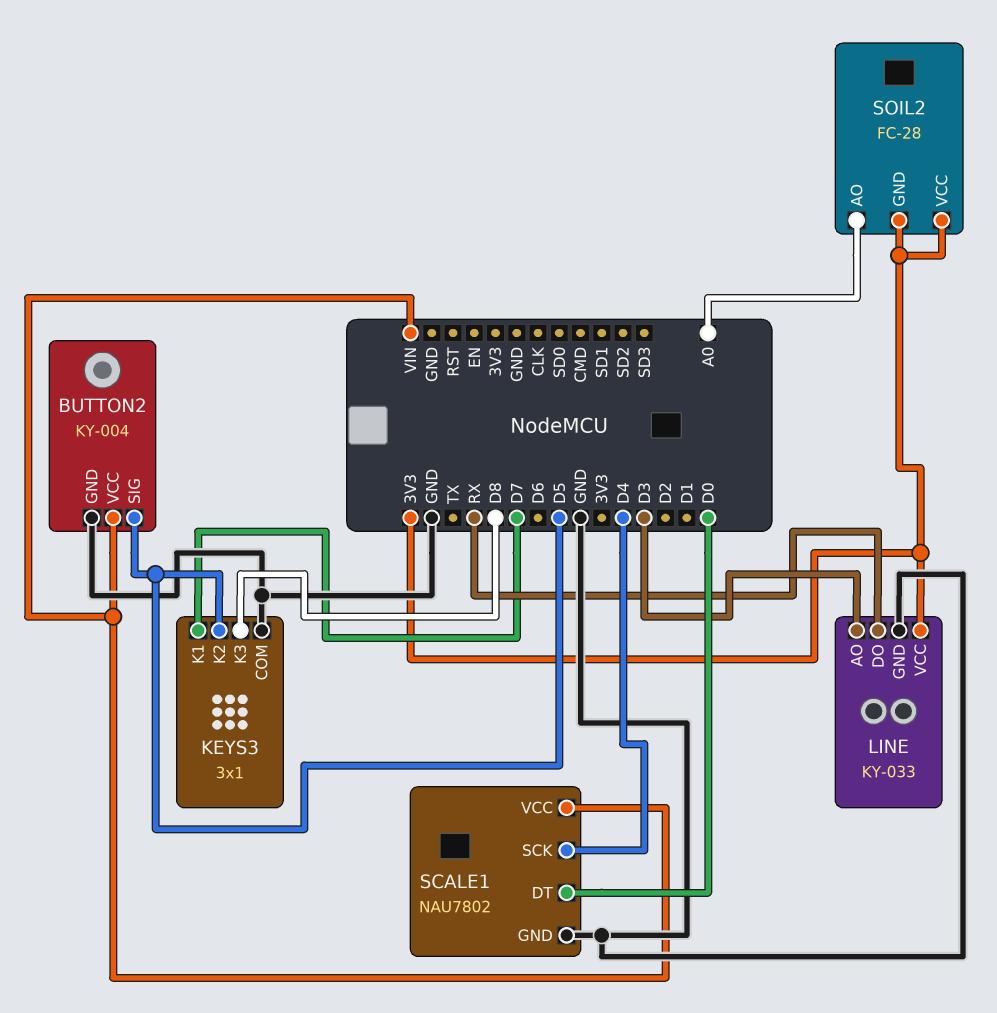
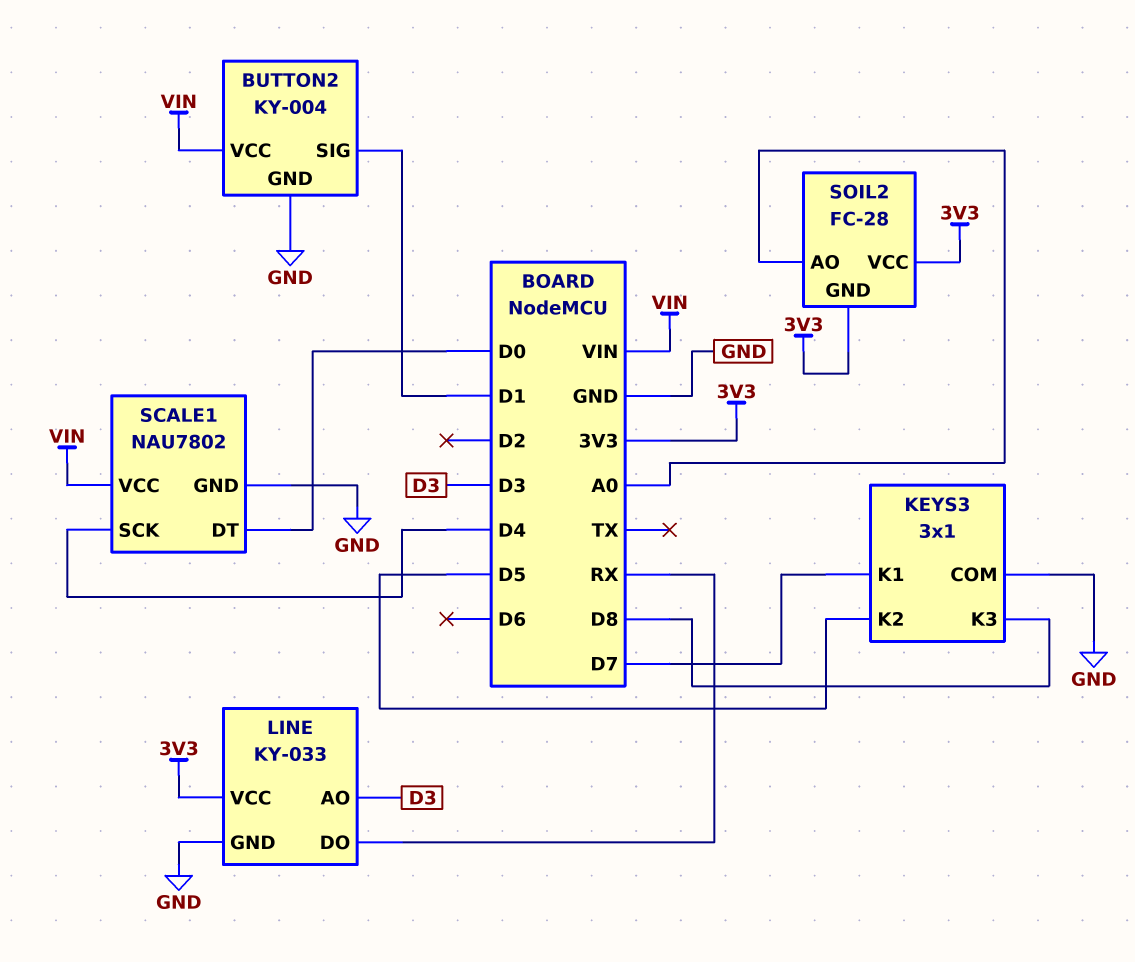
BUTTON2 pin SIG: D5 -> D1

